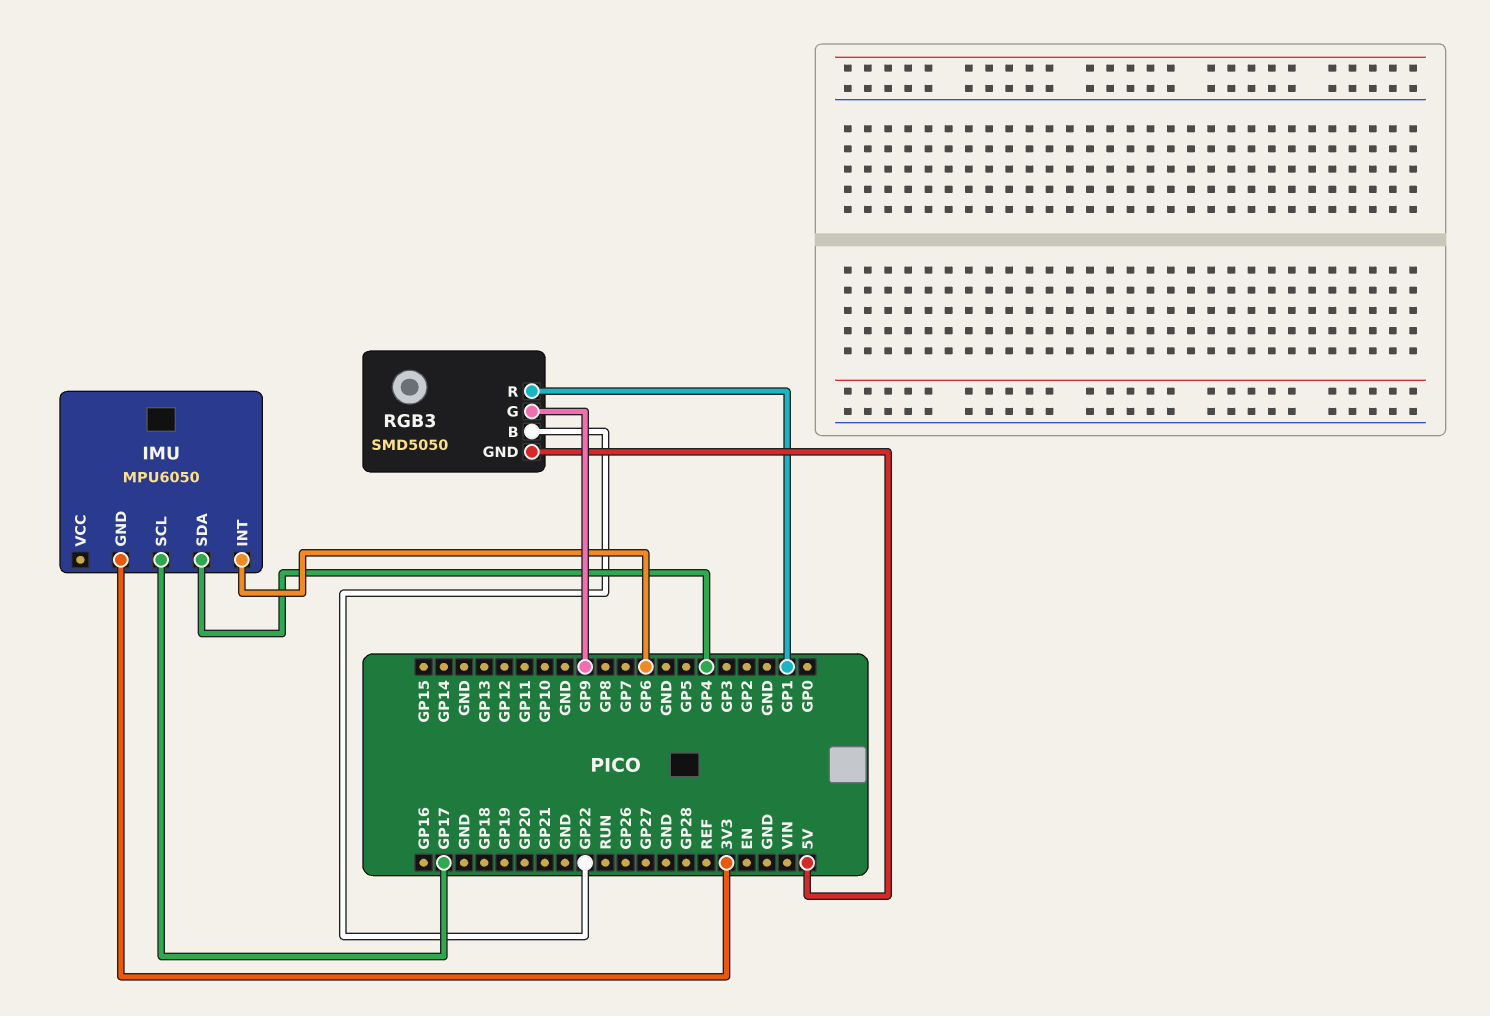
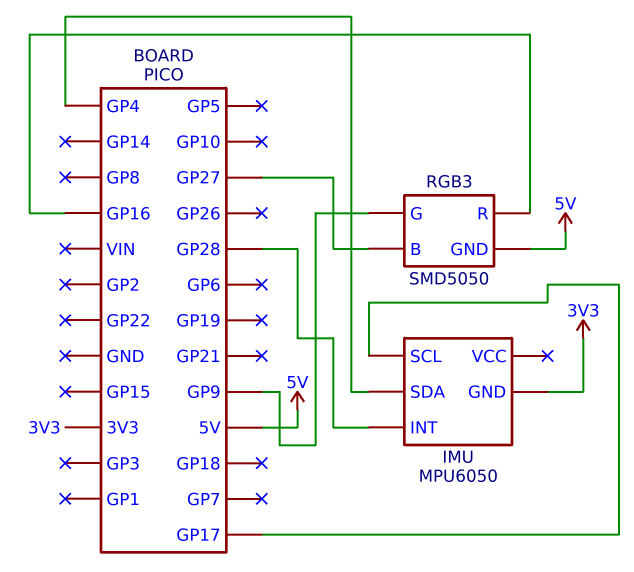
IMU pin INT: GP6 -> GP28
RGB3 pin B: GP22 -> GP27
RGB3 pin R: GP1 -> GP16

